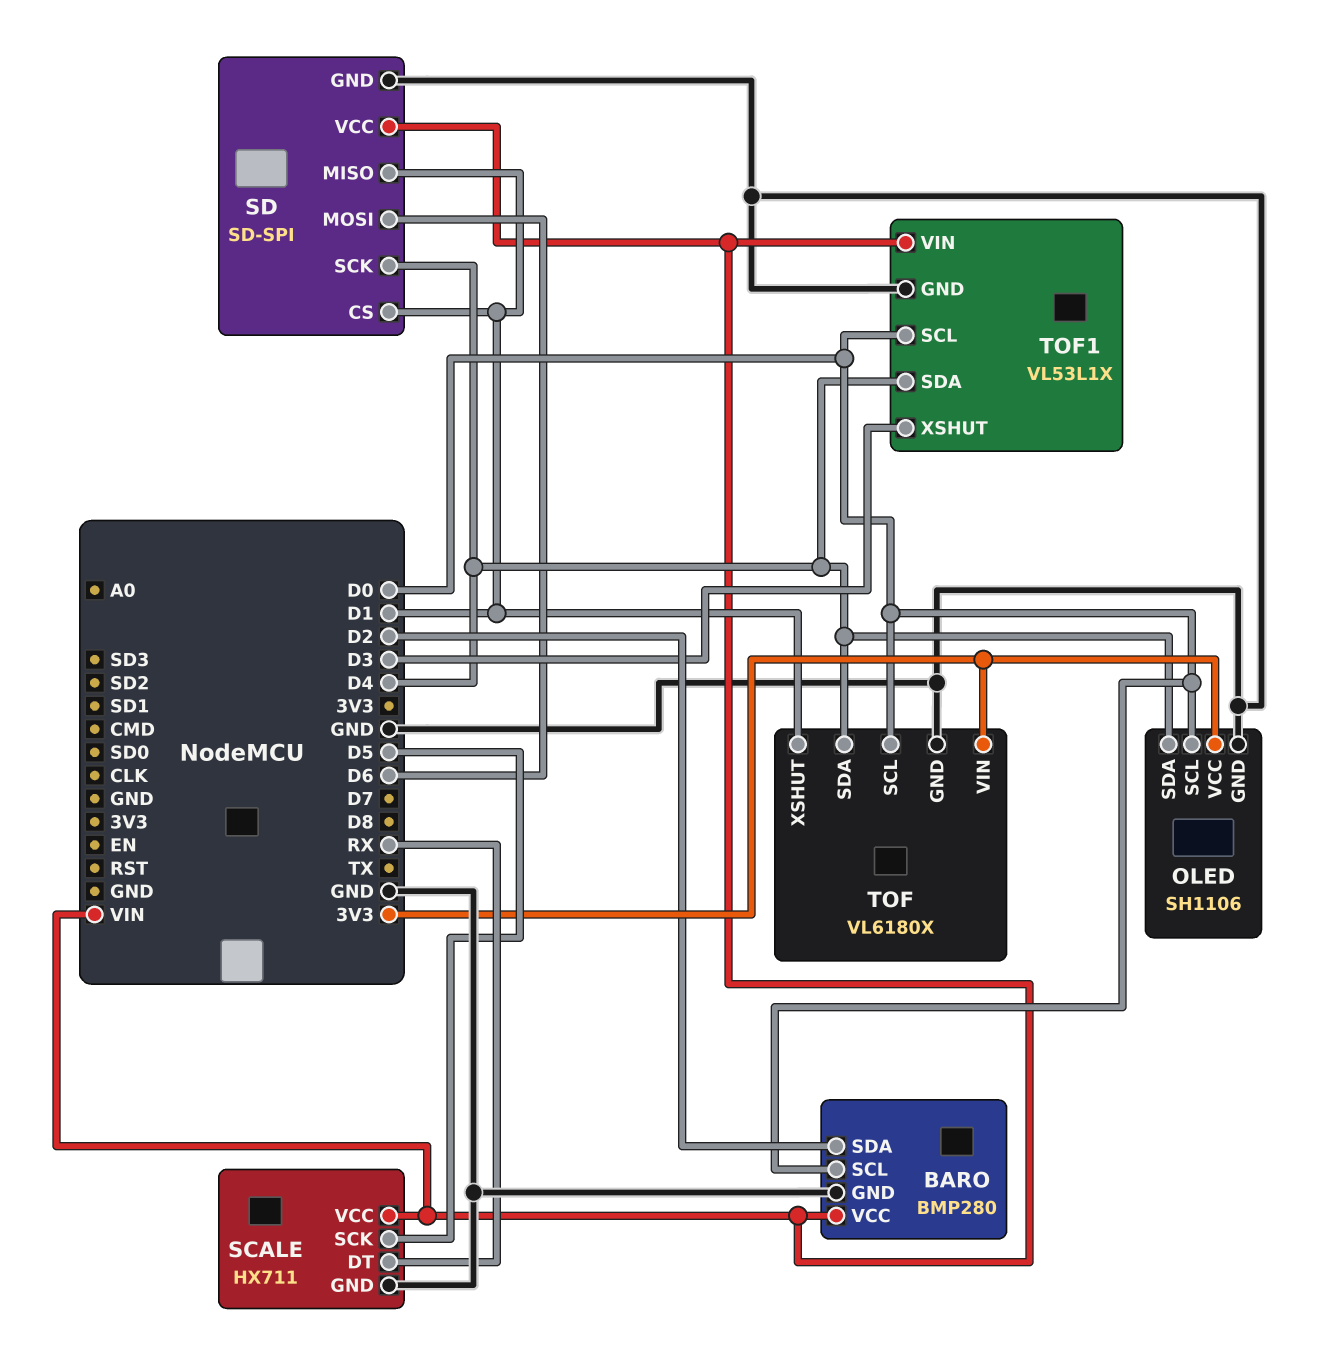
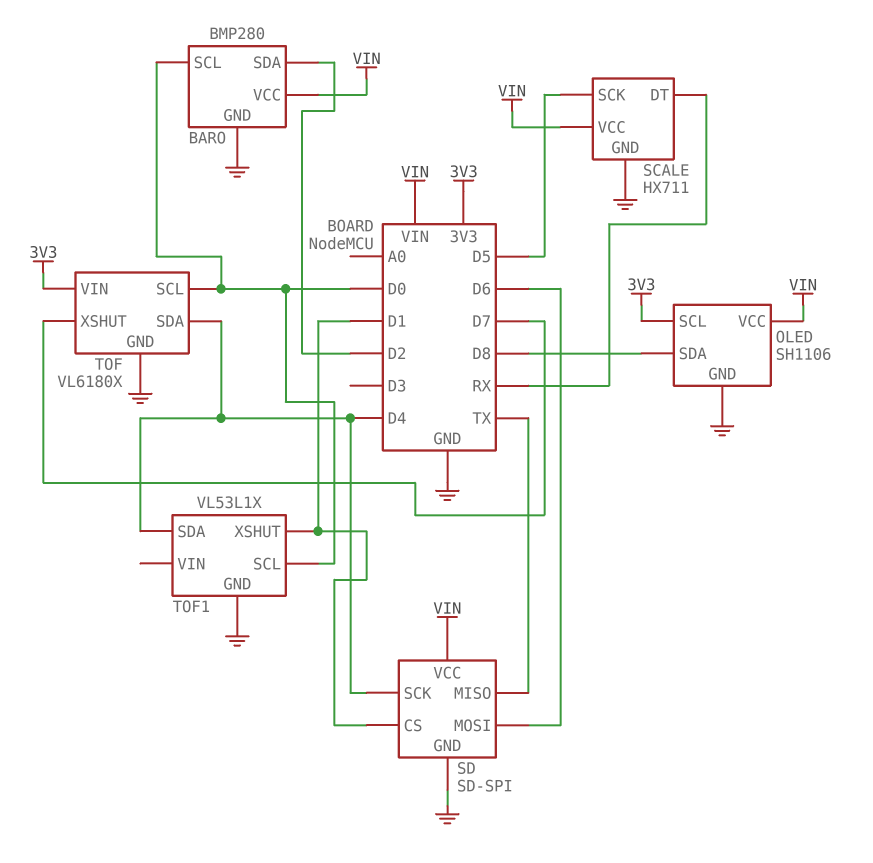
OLED pin SCL: D0 -> 3V3
OLED pin SDA: D4 -> D8
OLED pin VCC: 3V3 -> VIN
SD pin MISO: D1 -> TX
TOF pin XSHUT: D1 -> D7
TOF1 pin VIN: VIN -> none
TOF1 pin XSHUT: D3 -> D1

